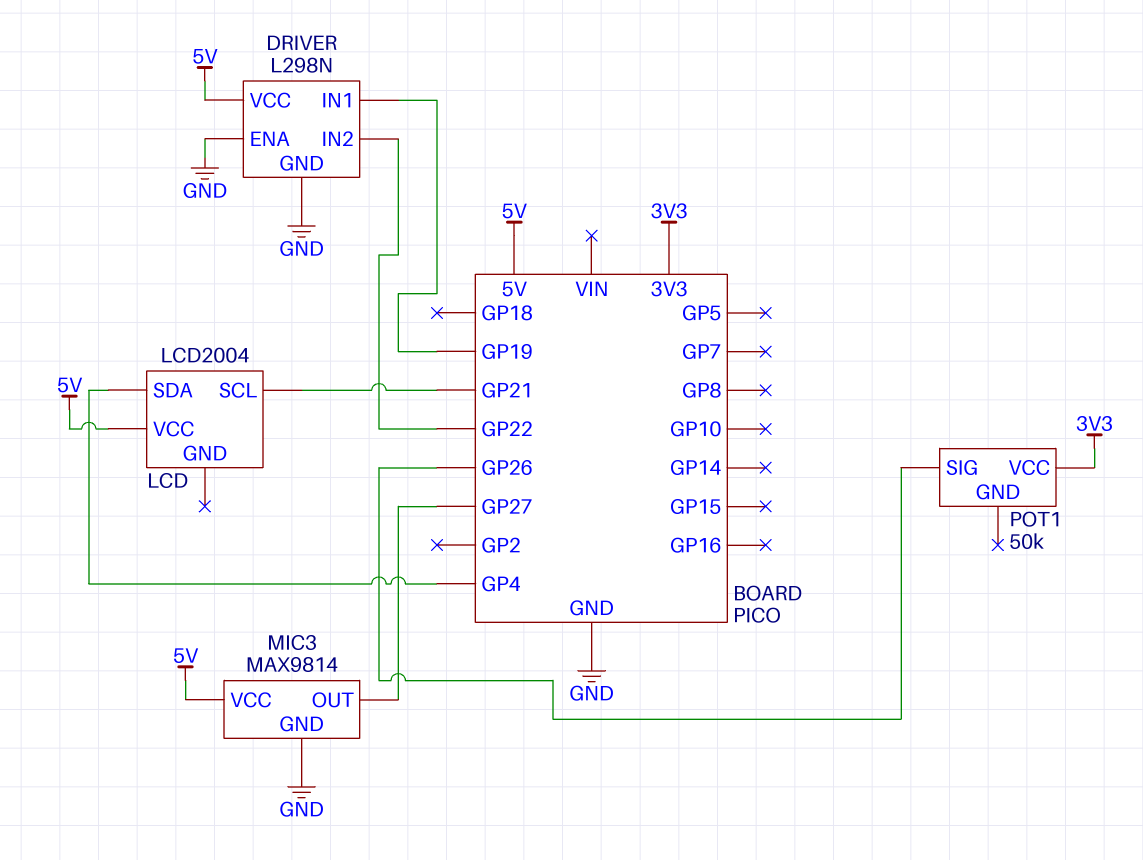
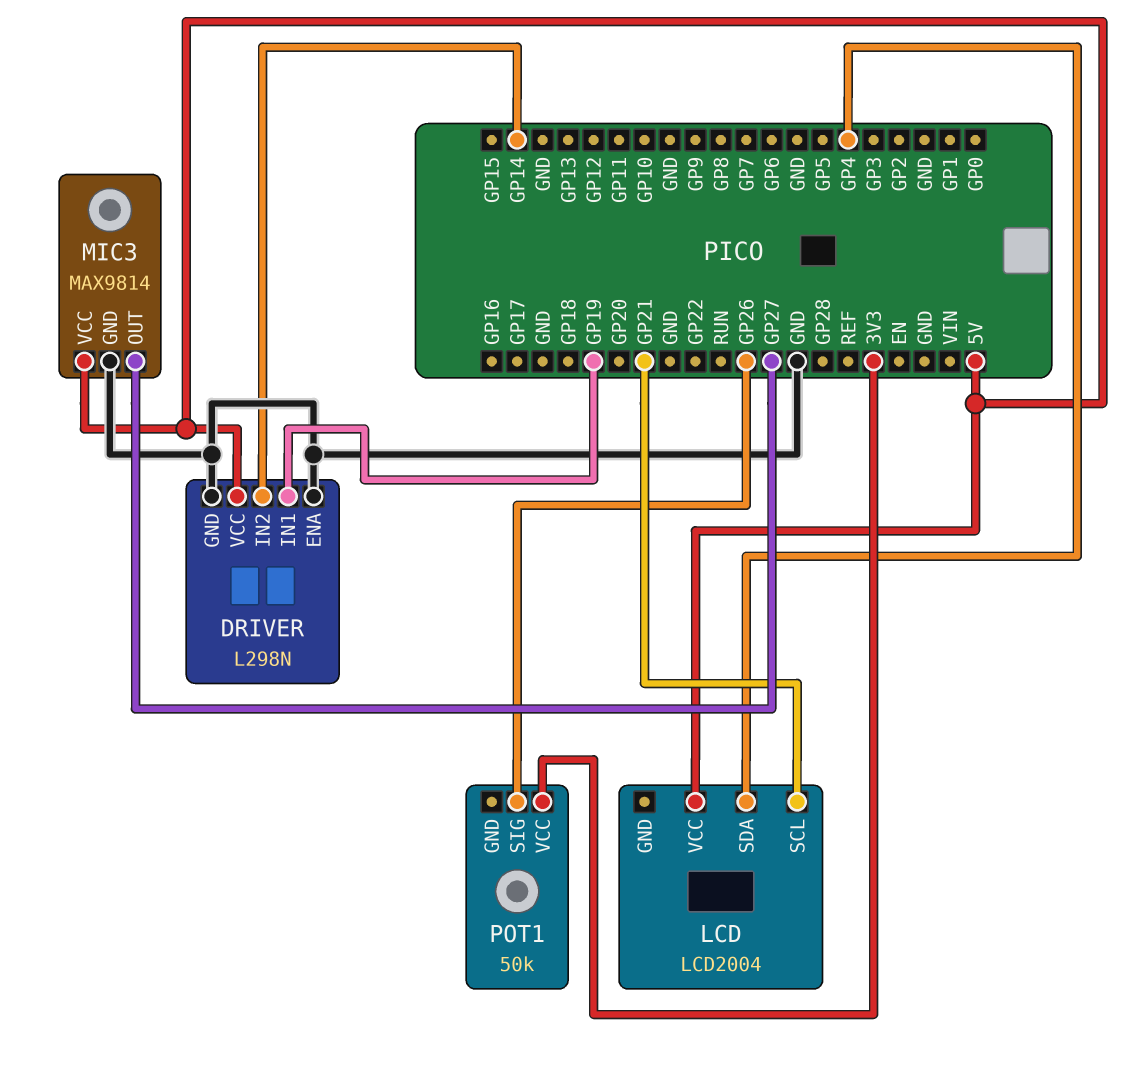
DRIVER pin IN2: GP22 -> GP14

